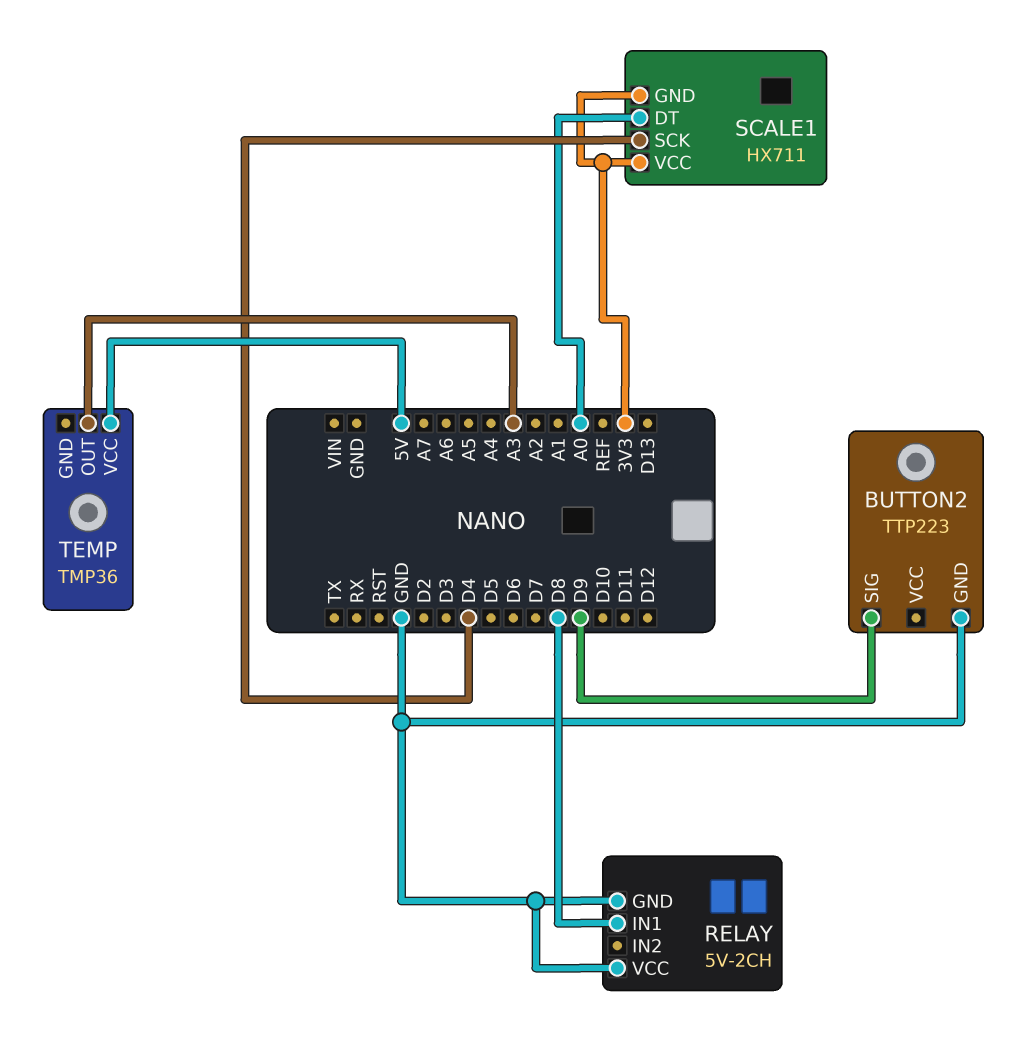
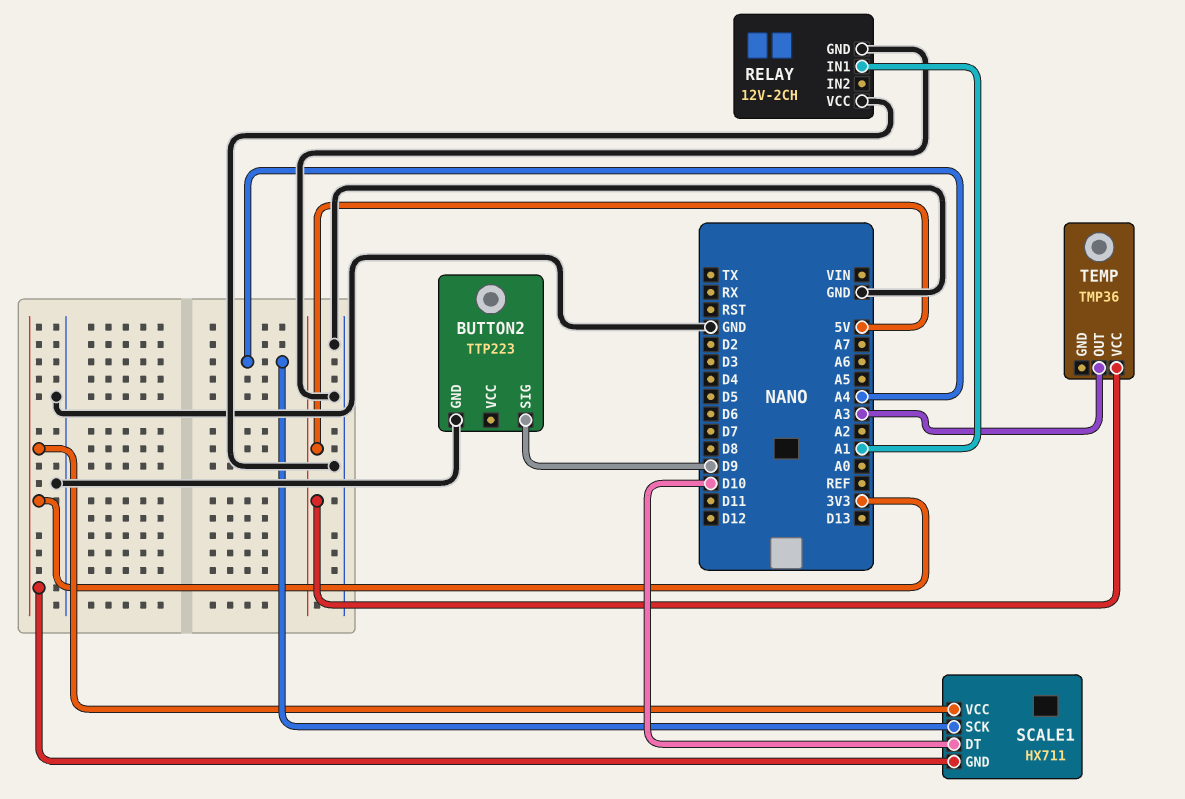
RELAY: 5V-2CH -> 12V-2CH
RELAY pin IN1: D8 -> A1
SCALE1 pin DT: A0 -> D10
SCALE1 pin SCK: D4 -> A4

